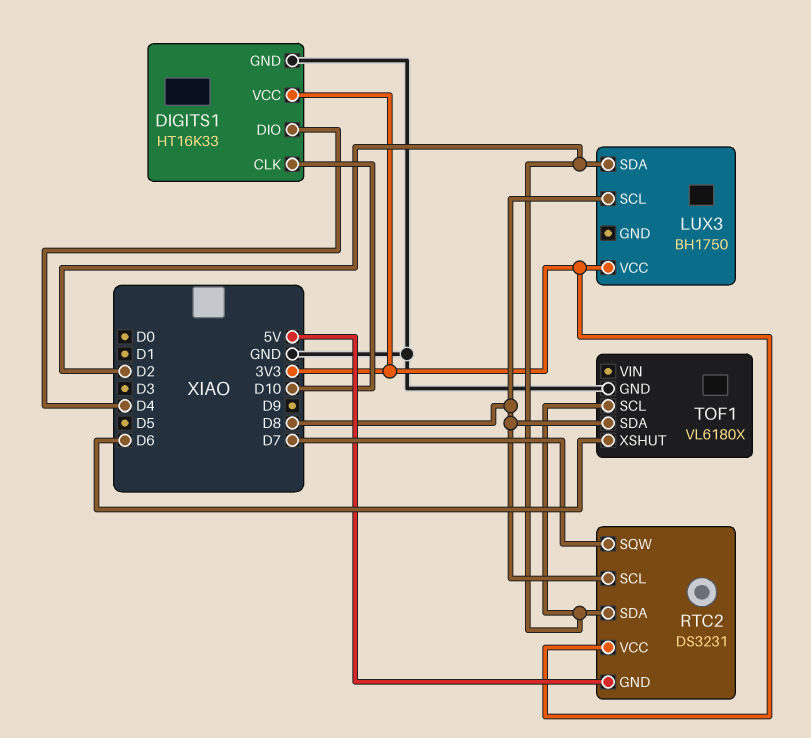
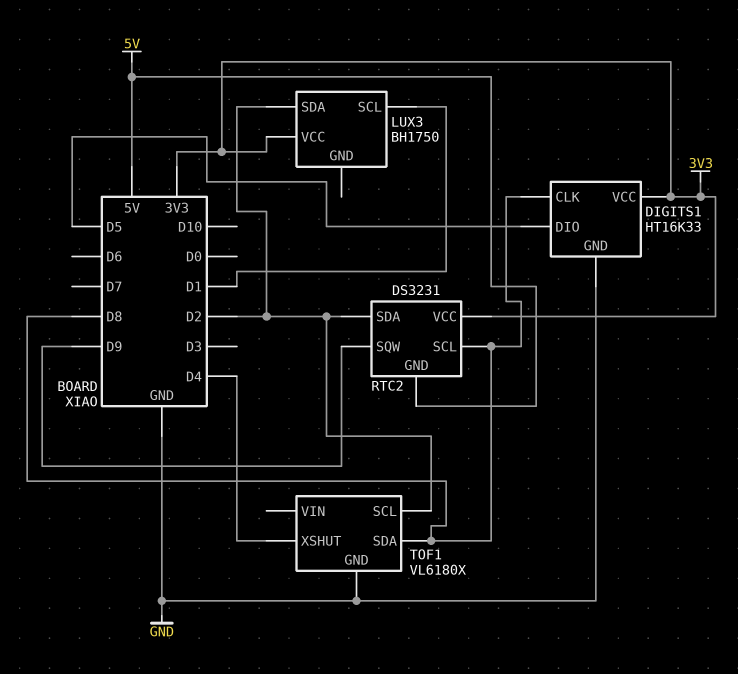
DIGITS1 pin CLK: D10 -> D8
DIGITS1 pin DIO: D4 -> D5
LUX3 pin SCL: D8 -> D1
RTC2 pin SQW: D7 -> D9
TOF1 pin XSHUT: D6 -> D4

